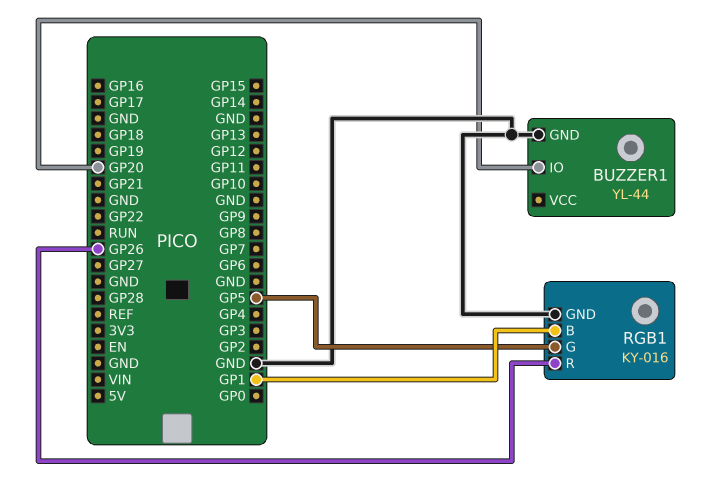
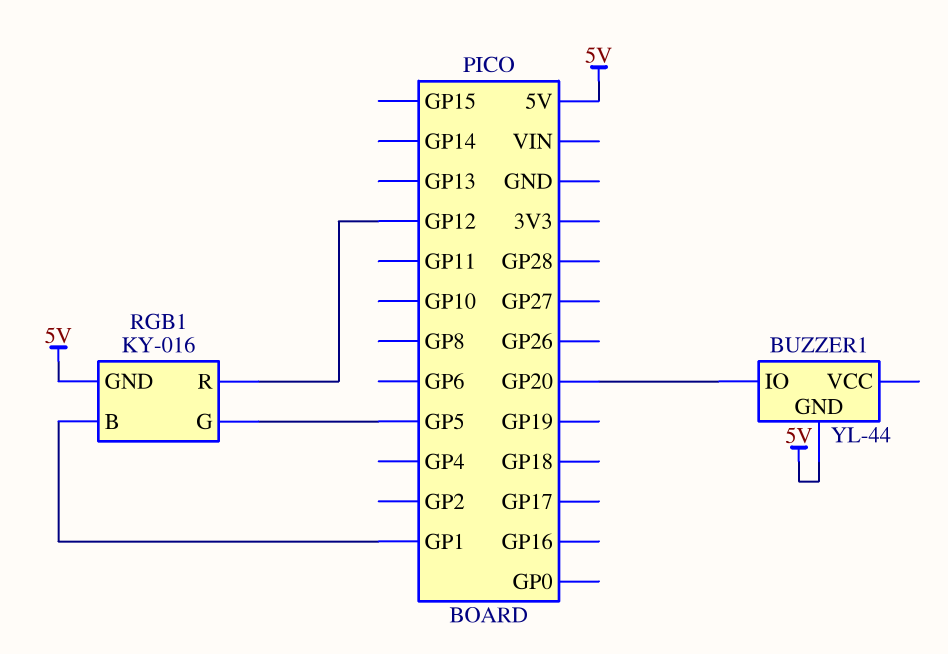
BUZZER1 pin GND: GND -> 5V
RGB1 pin GND: GND -> 5V
RGB1 pin R: GP26 -> GP12

